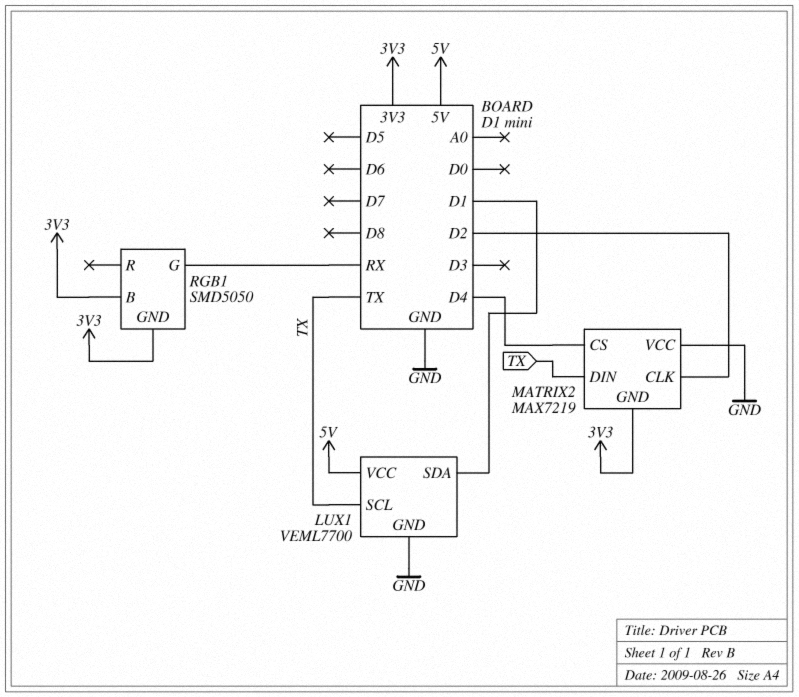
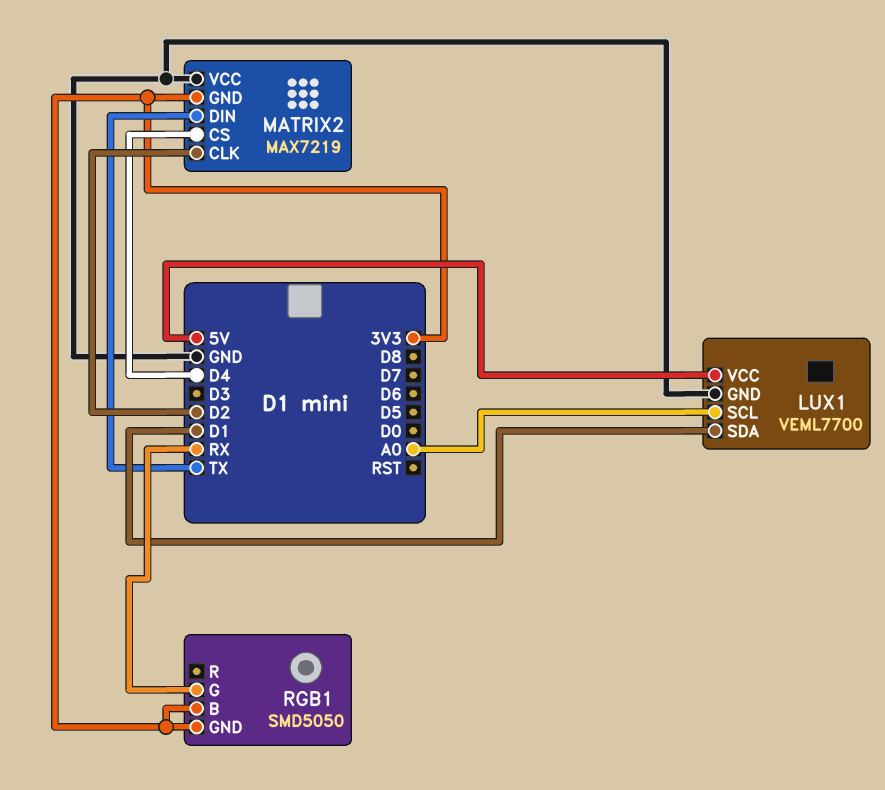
LUX1 pin SCL: TX -> A0

